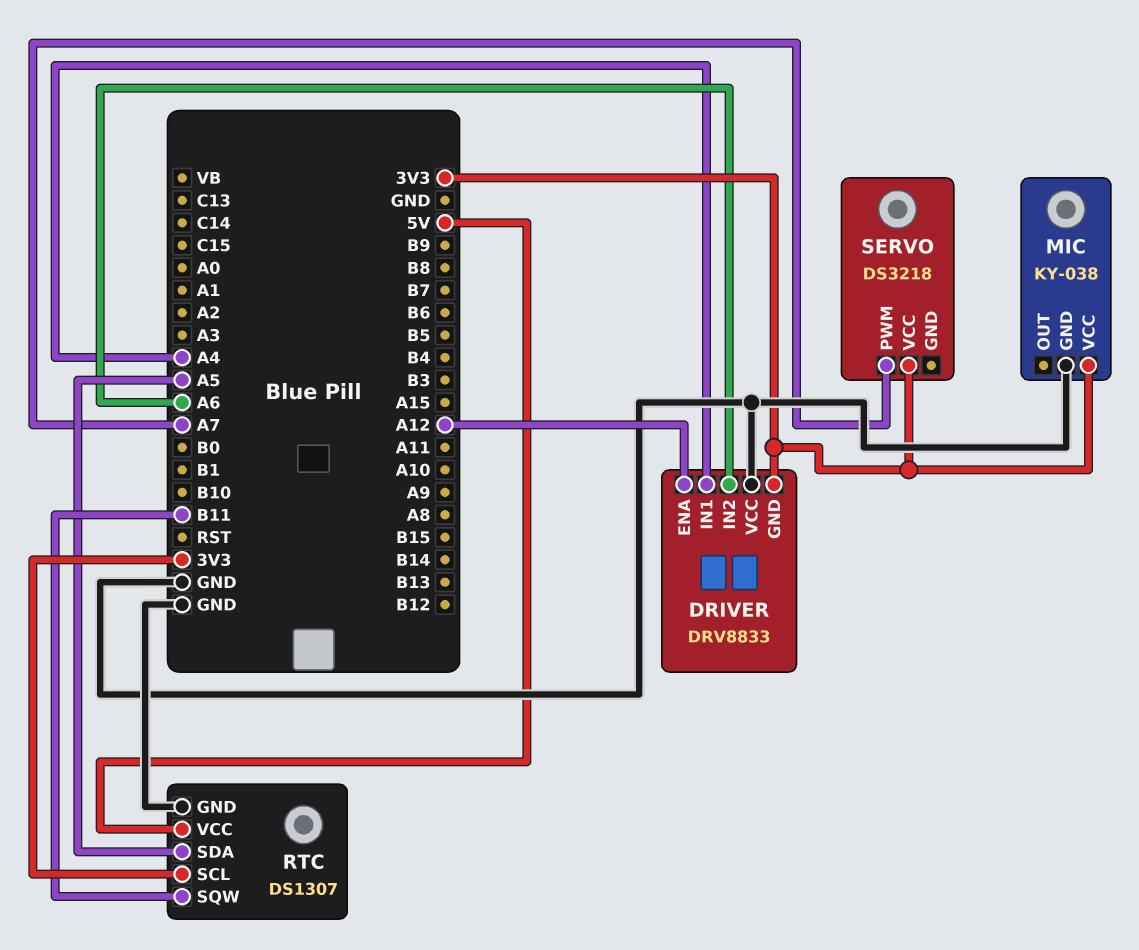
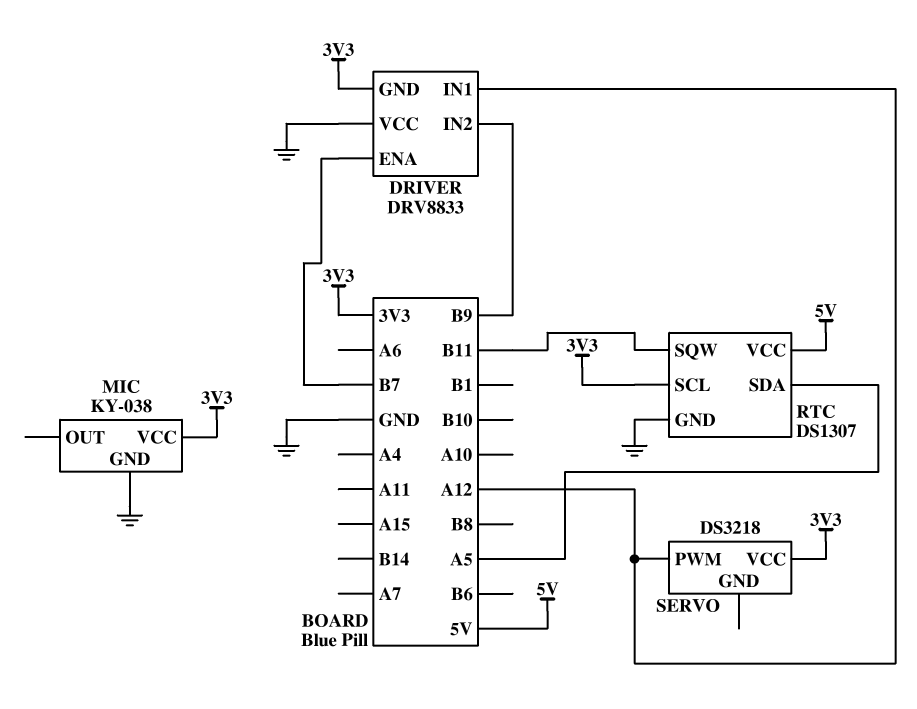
DRIVER pin ENA: A12 -> B7
DRIVER pin IN1: A4 -> A12
DRIVER pin IN2: A6 -> B9
SERVO pin PWM: A7 -> A12

